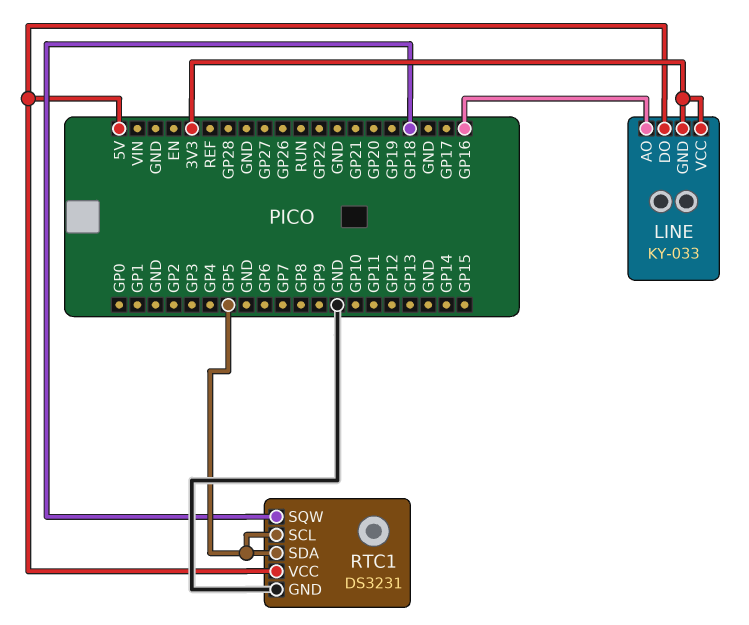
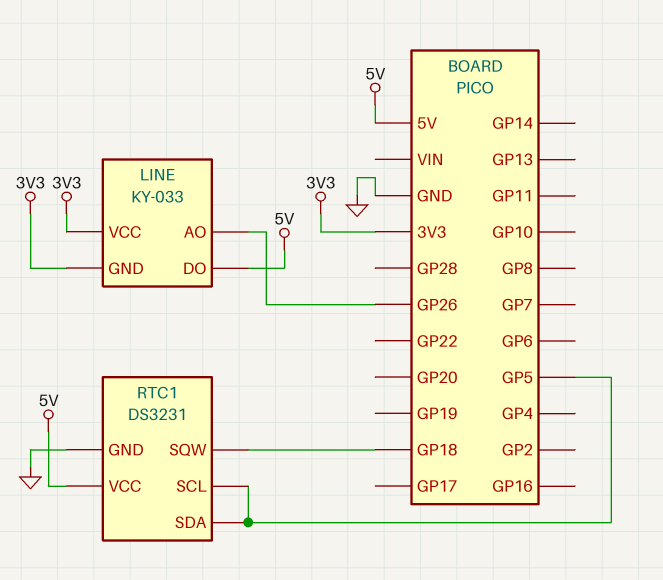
LINE pin AO: GP16 -> GP26

